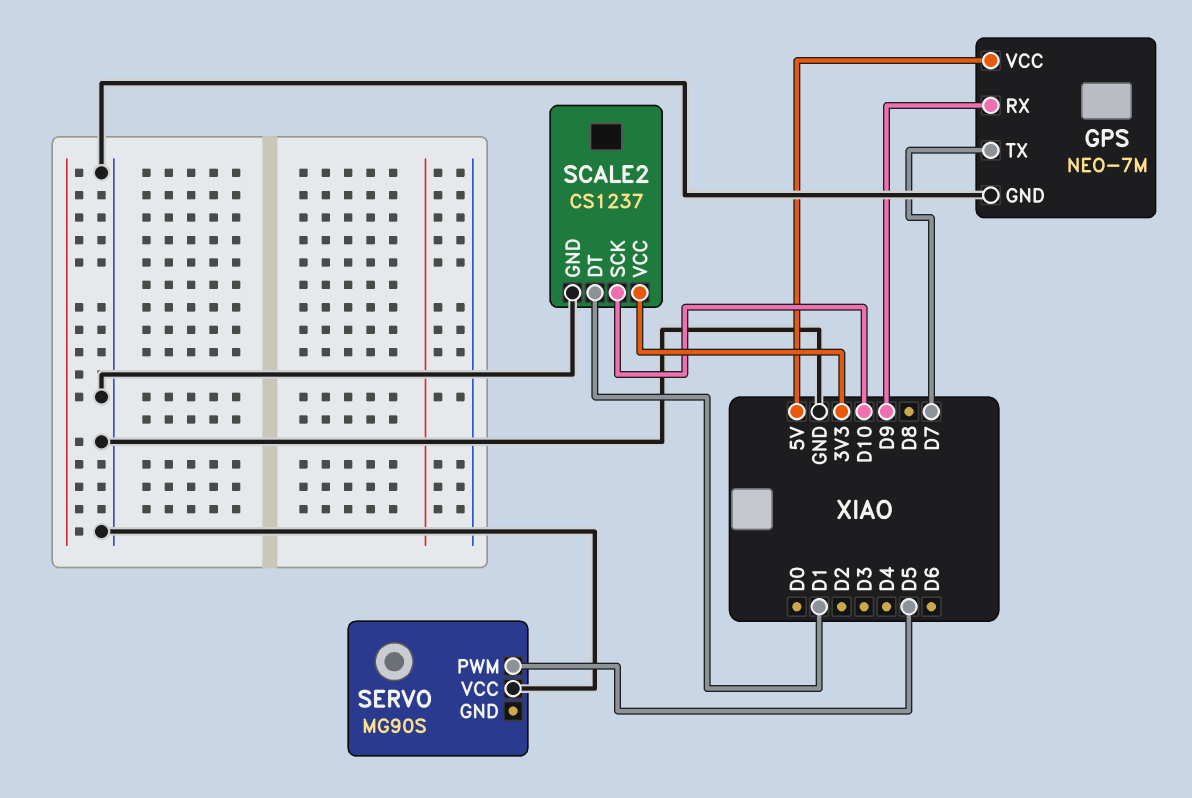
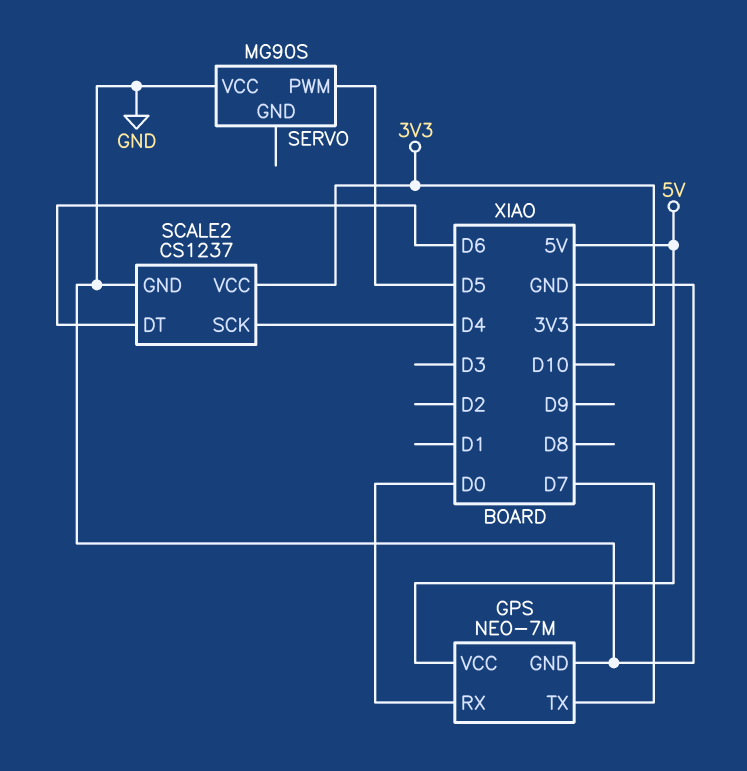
GPS pin RX: D9 -> D0
SCALE2 pin DT: D1 -> D6
SCALE2 pin SCK: D10 -> D4

